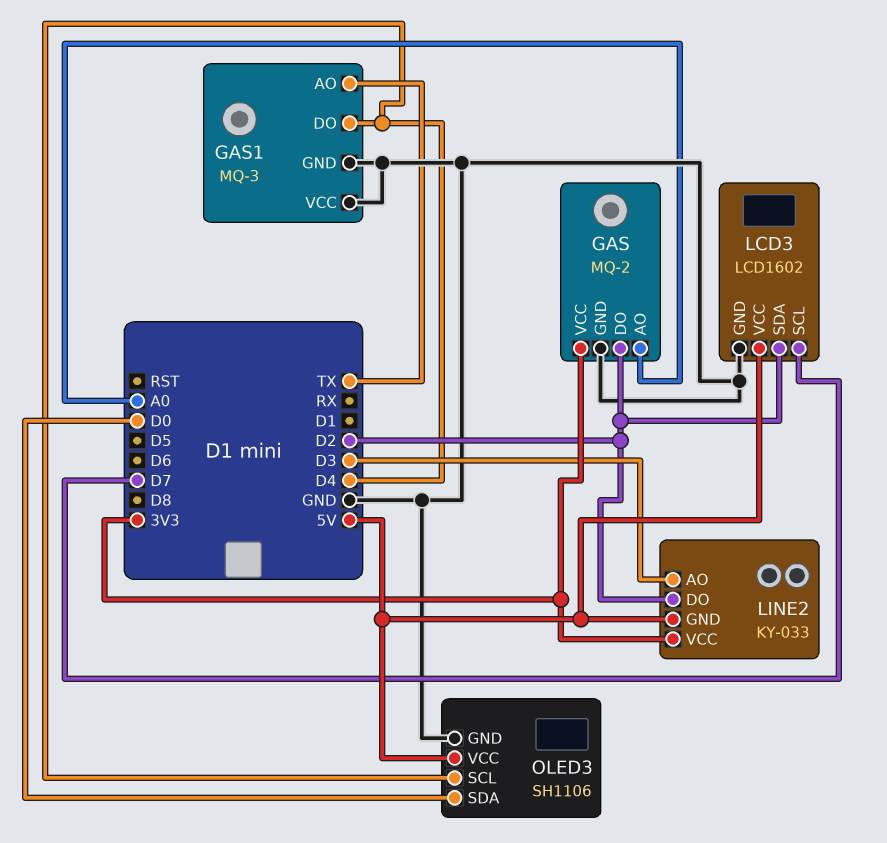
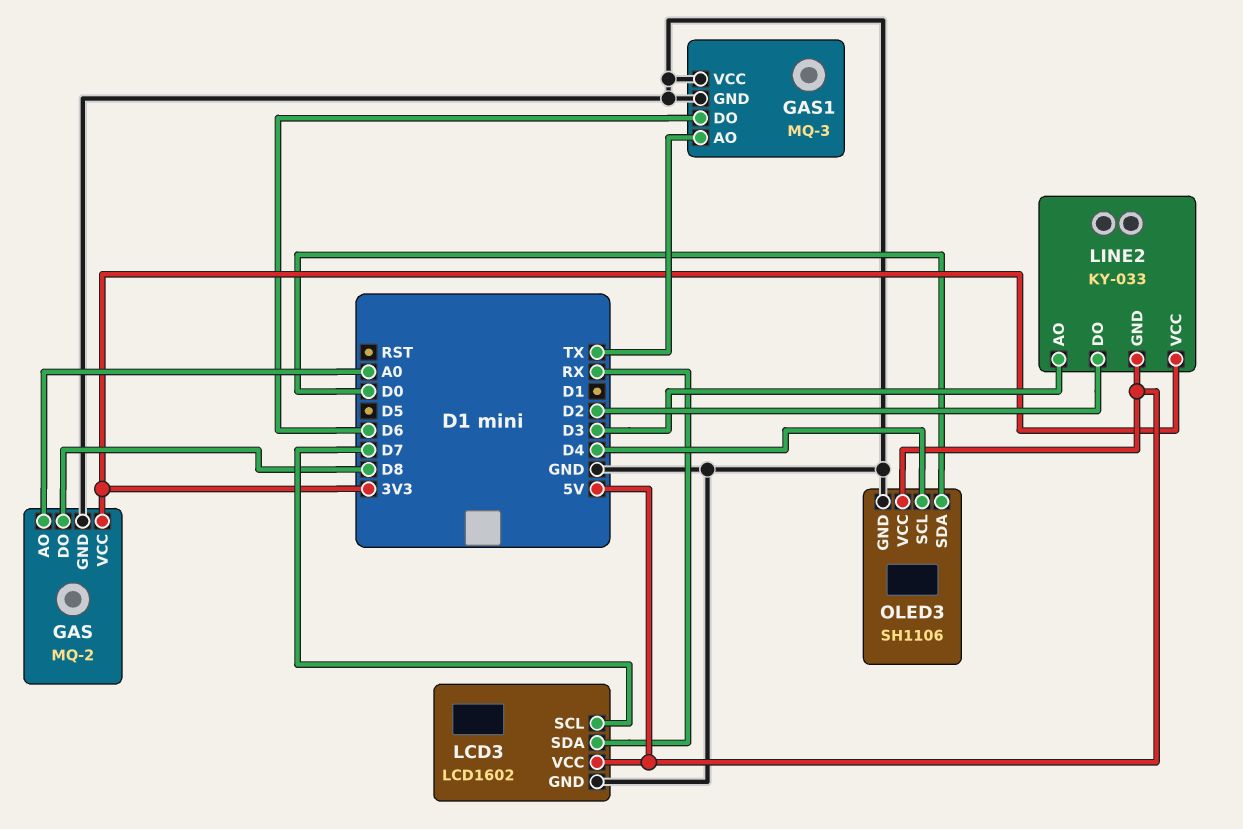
GAS pin DO: D2 -> D8
GAS1 pin DO: D4 -> D6
LCD3 pin SDA: D2 -> RX

